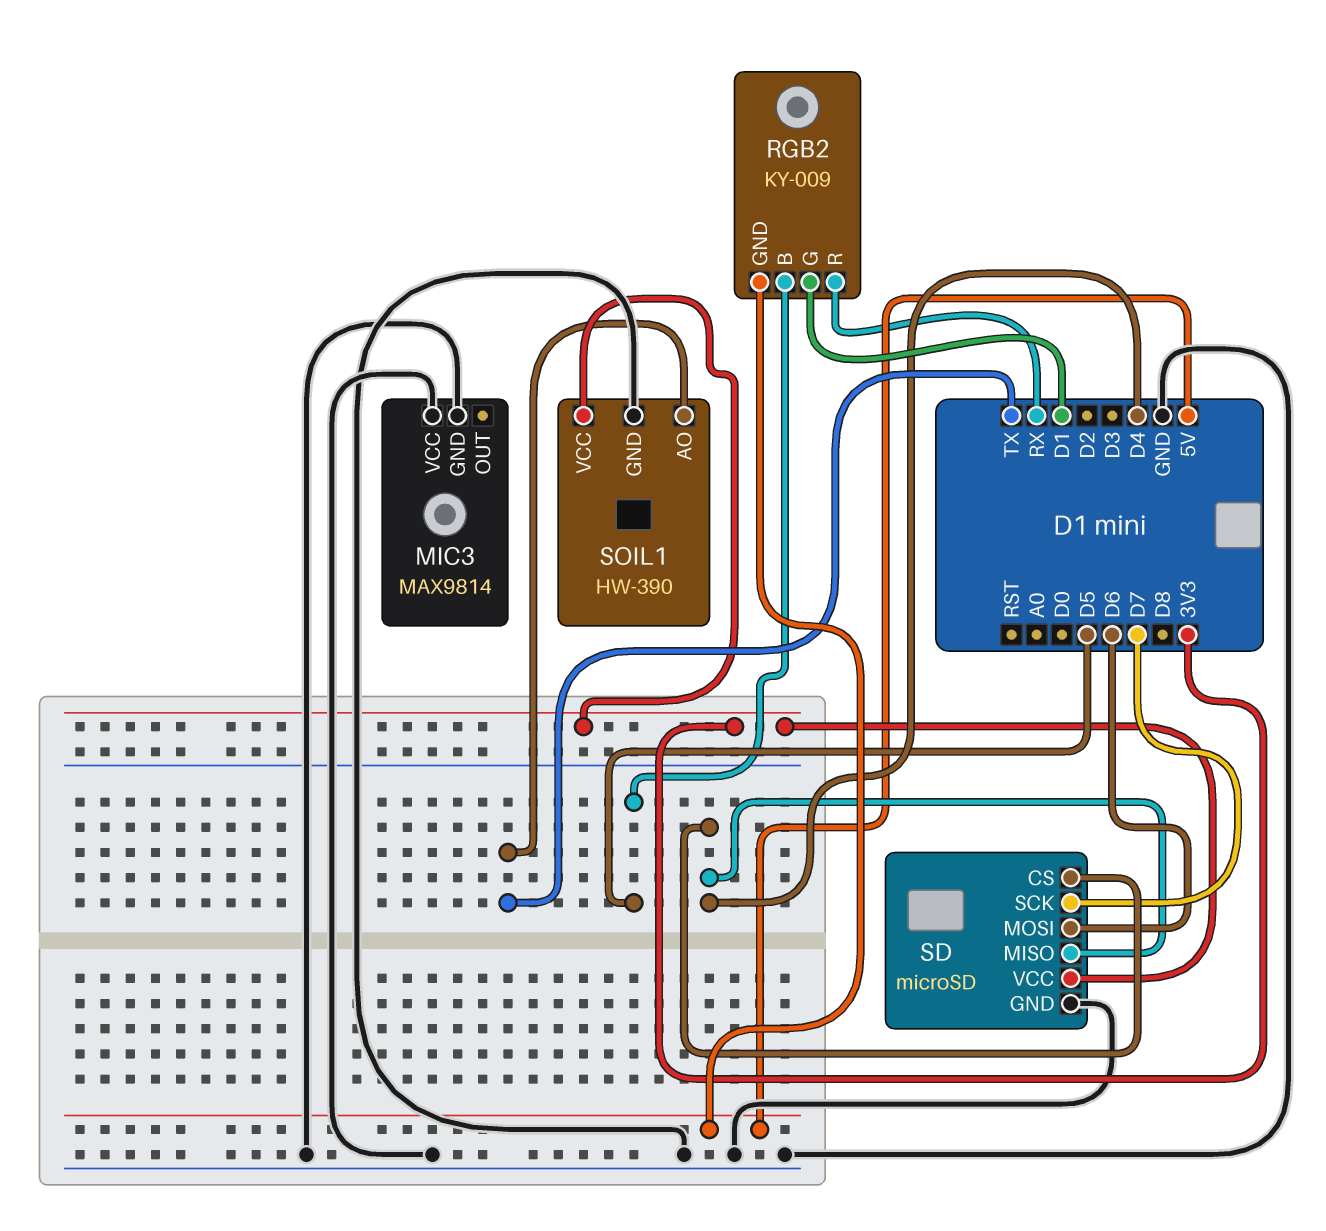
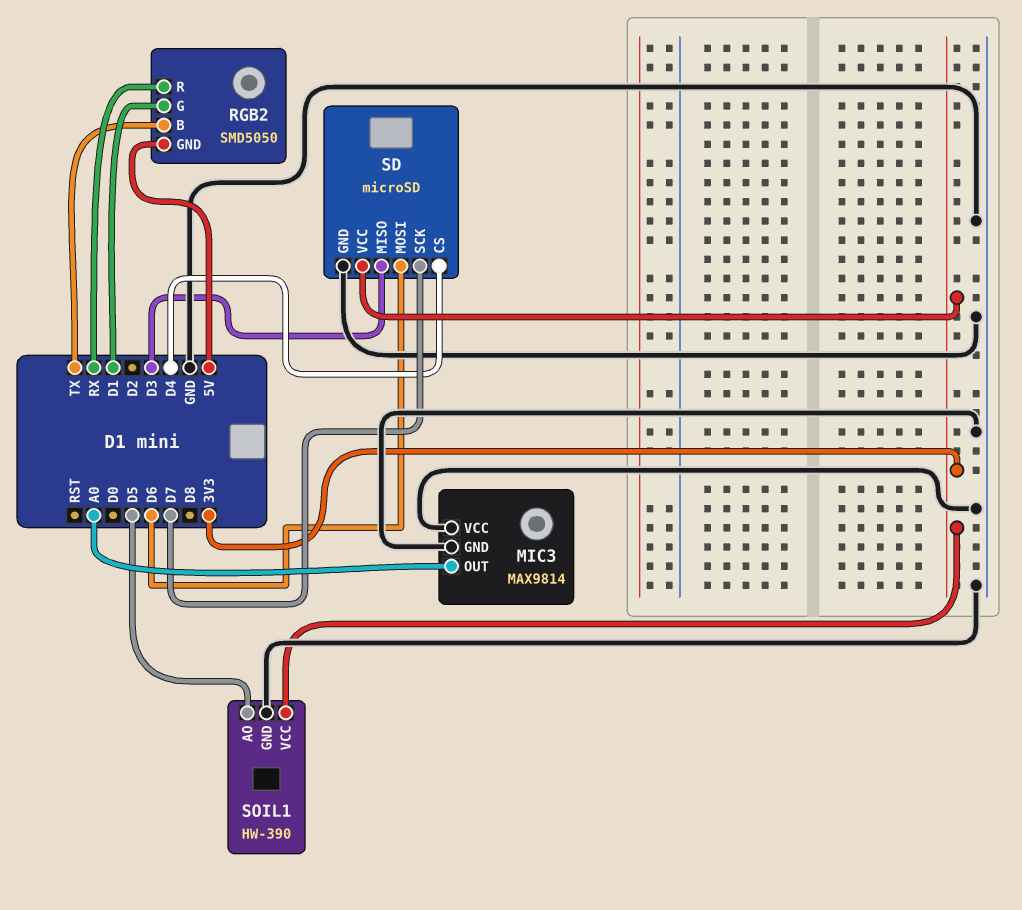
MIC3 pin OUT: none -> A0
RGB2: KY-009 -> SMD5050
RGB2 pin B: D5 -> TX
SD pin MISO: D4 -> D3
SOIL1 pin AO: TX -> D5

